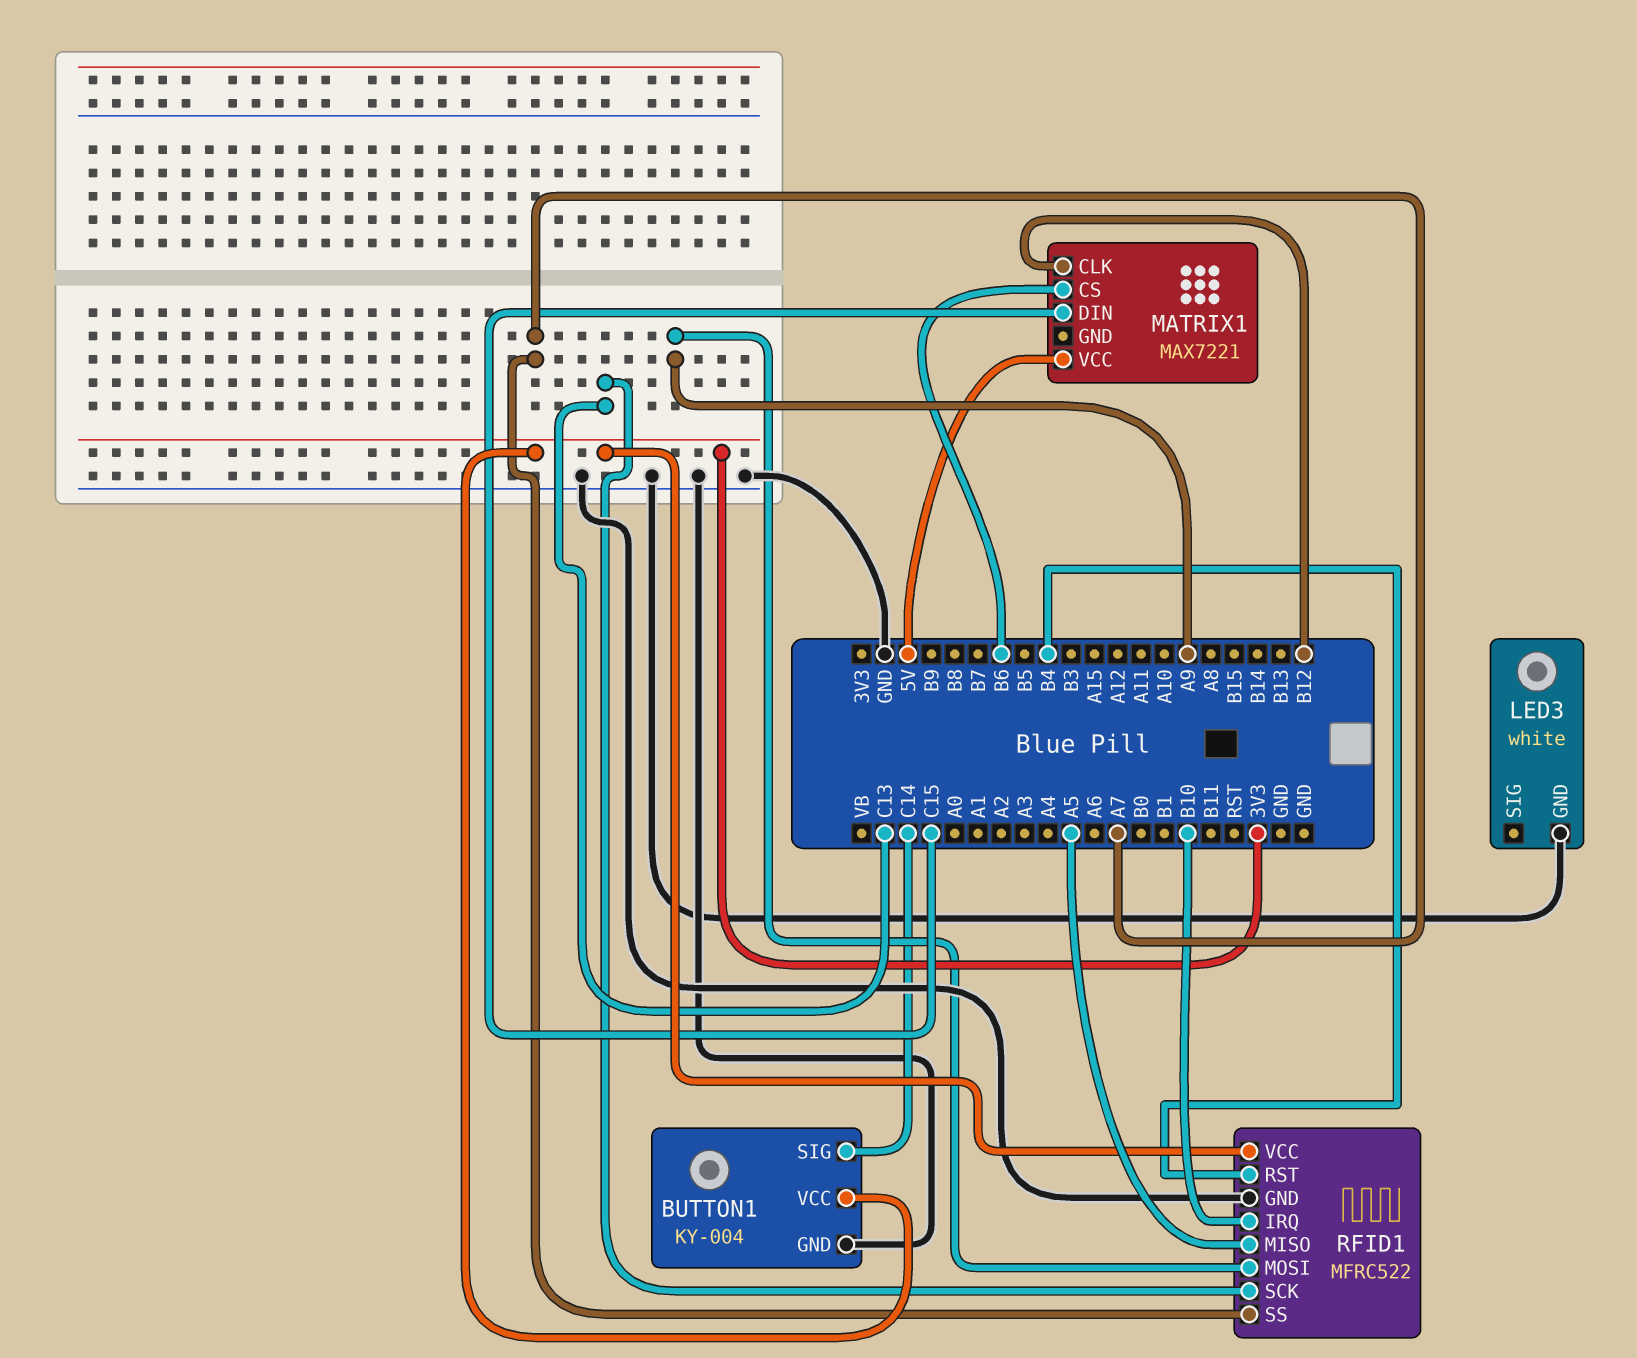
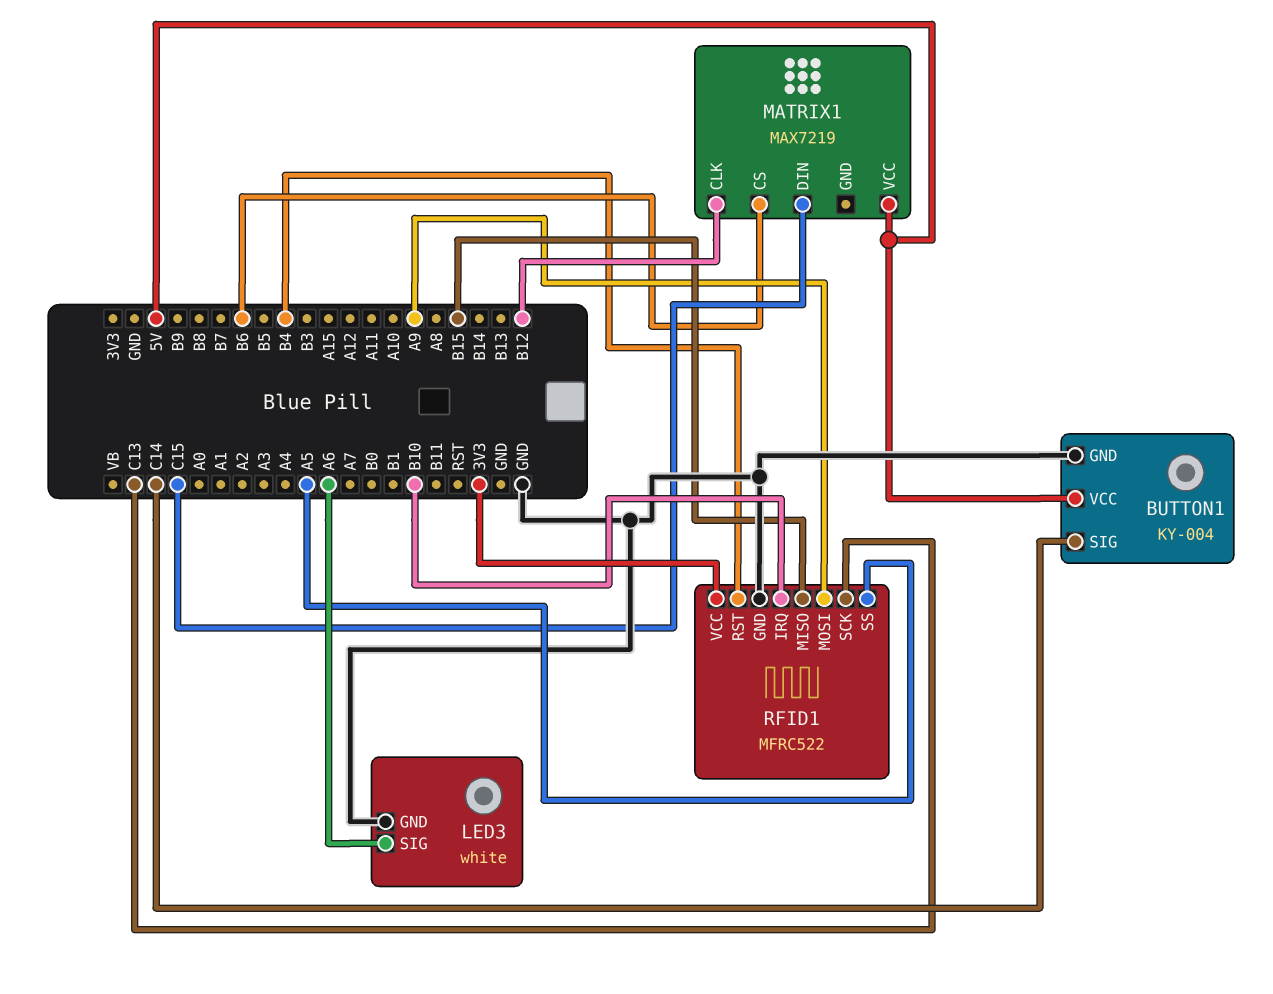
BUTTON1 pin VCC: 3V3 -> 5V
LED3 pin SIG: none -> A6
MATRIX1: MAX7221 -> MAX7219
RFID1 pin MISO: A5 -> B15
RFID1 pin SS: A7 -> A5

